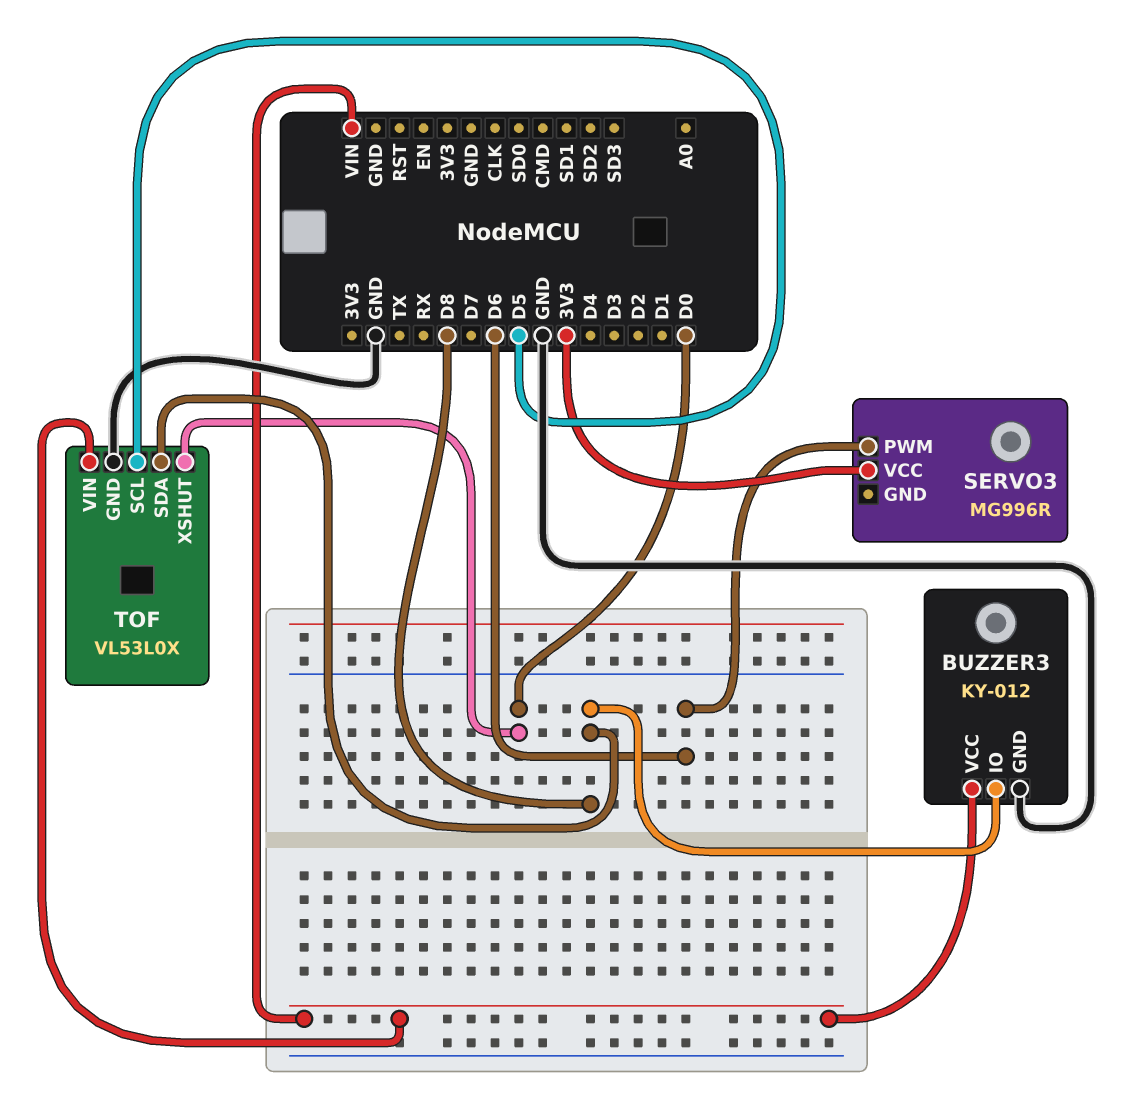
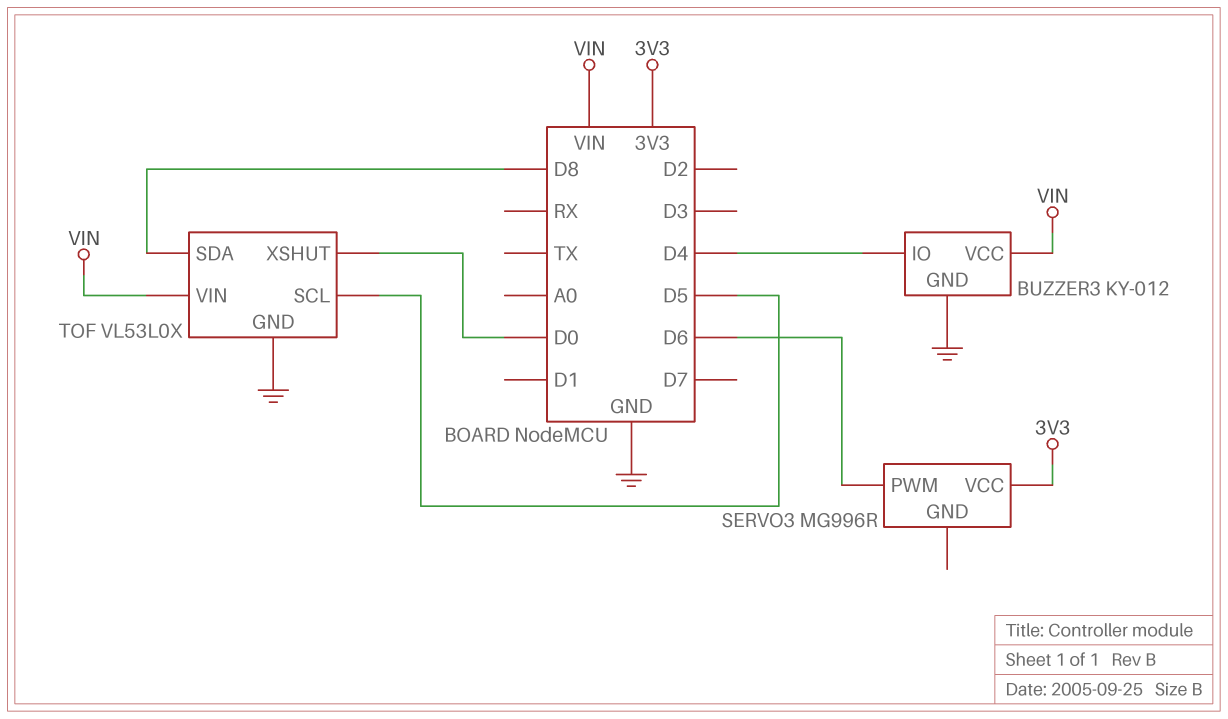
BUZZER3 pin IO: D8 -> D4

